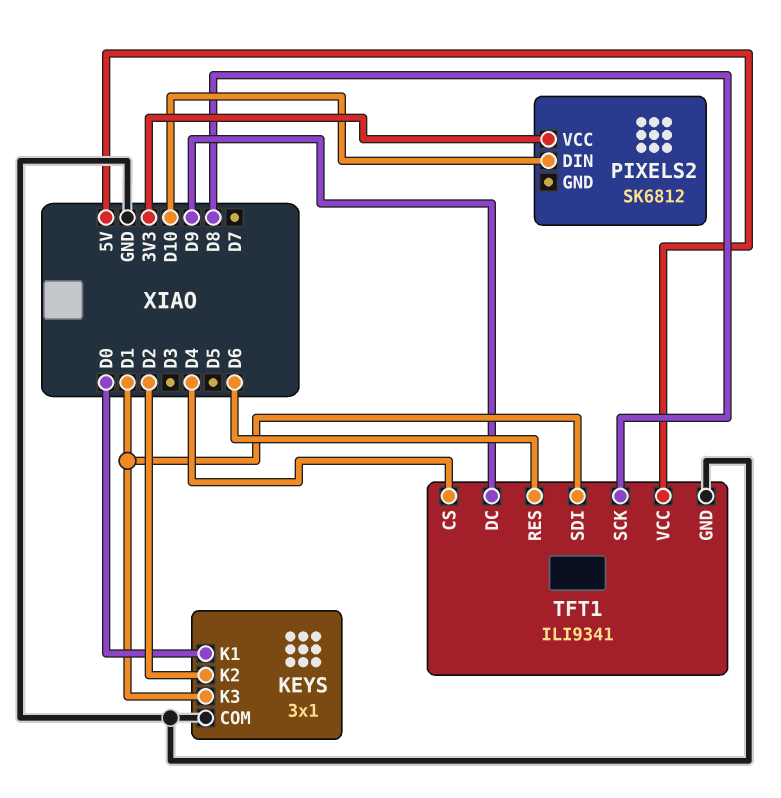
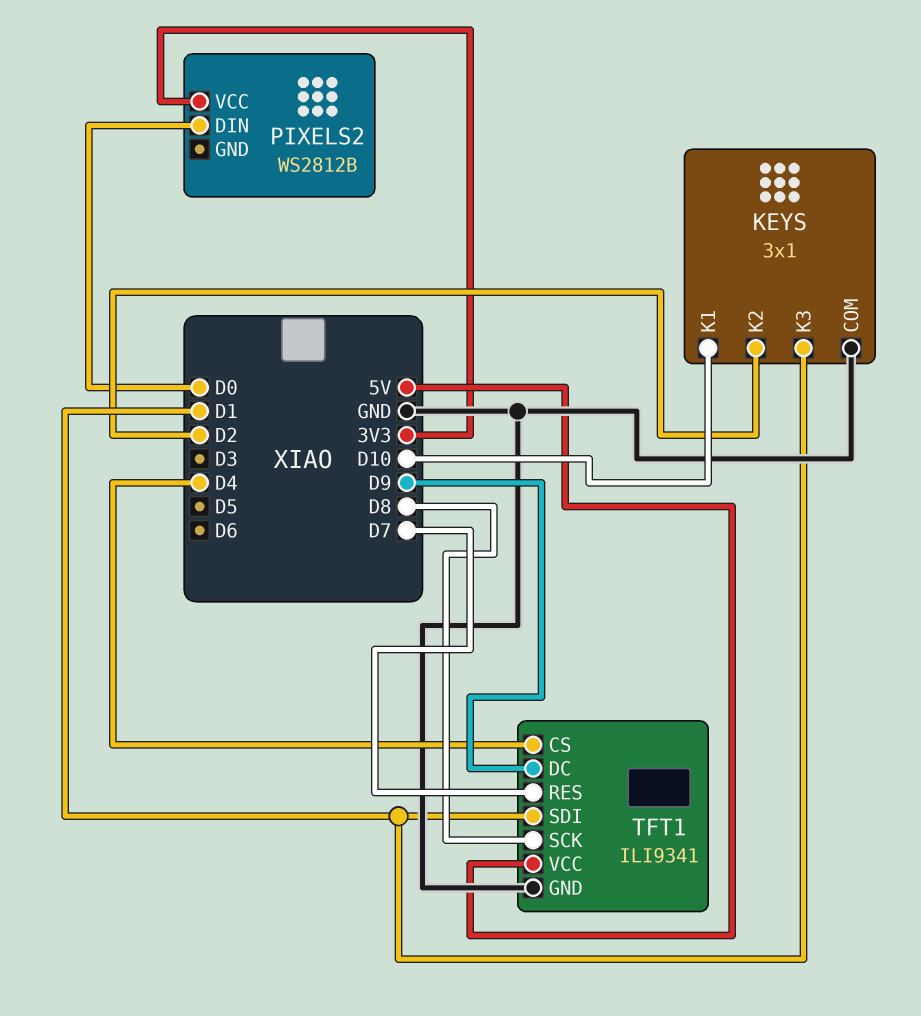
KEYS pin K1: D0 -> D10
PIXELS2: SK6812 -> WS2812B
PIXELS2 pin DIN: D10 -> D0
TFT1 pin RES: D6 -> D7

